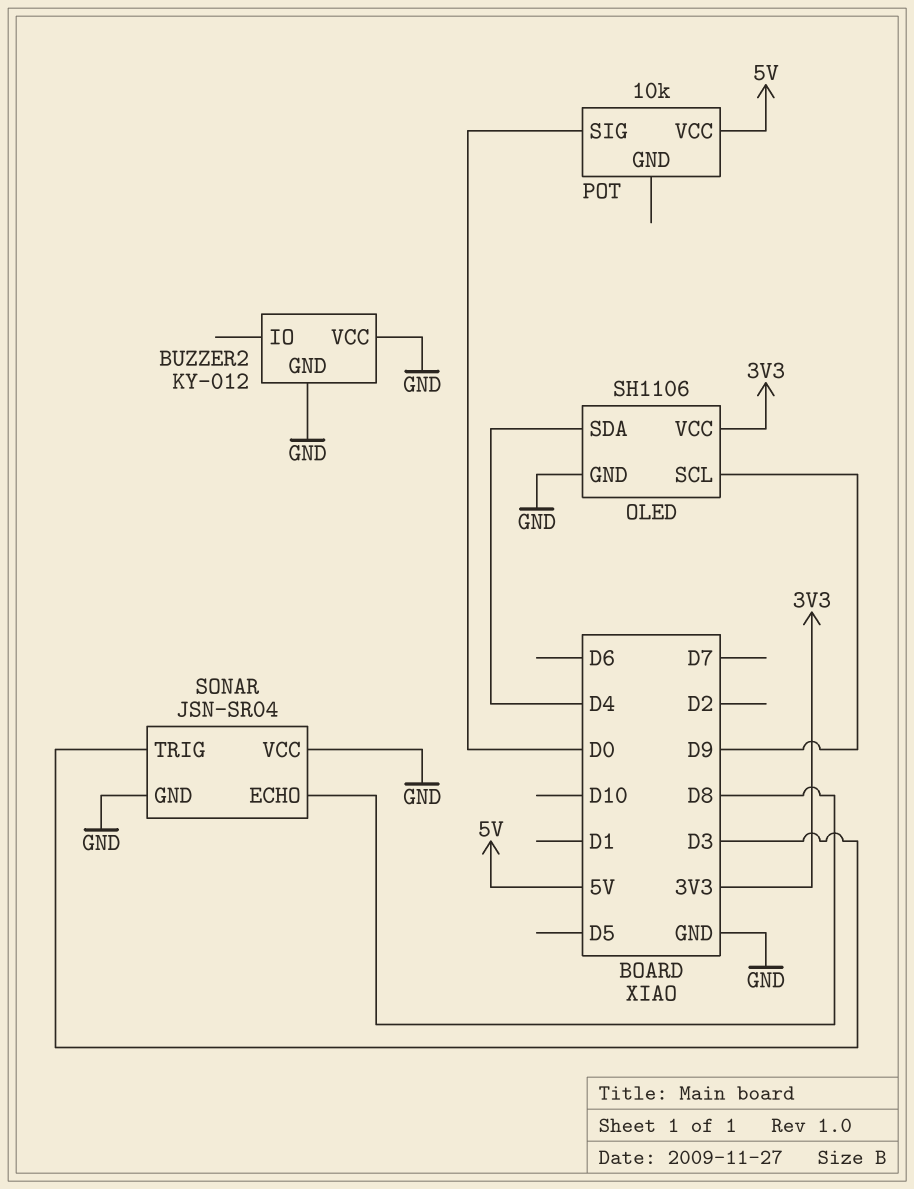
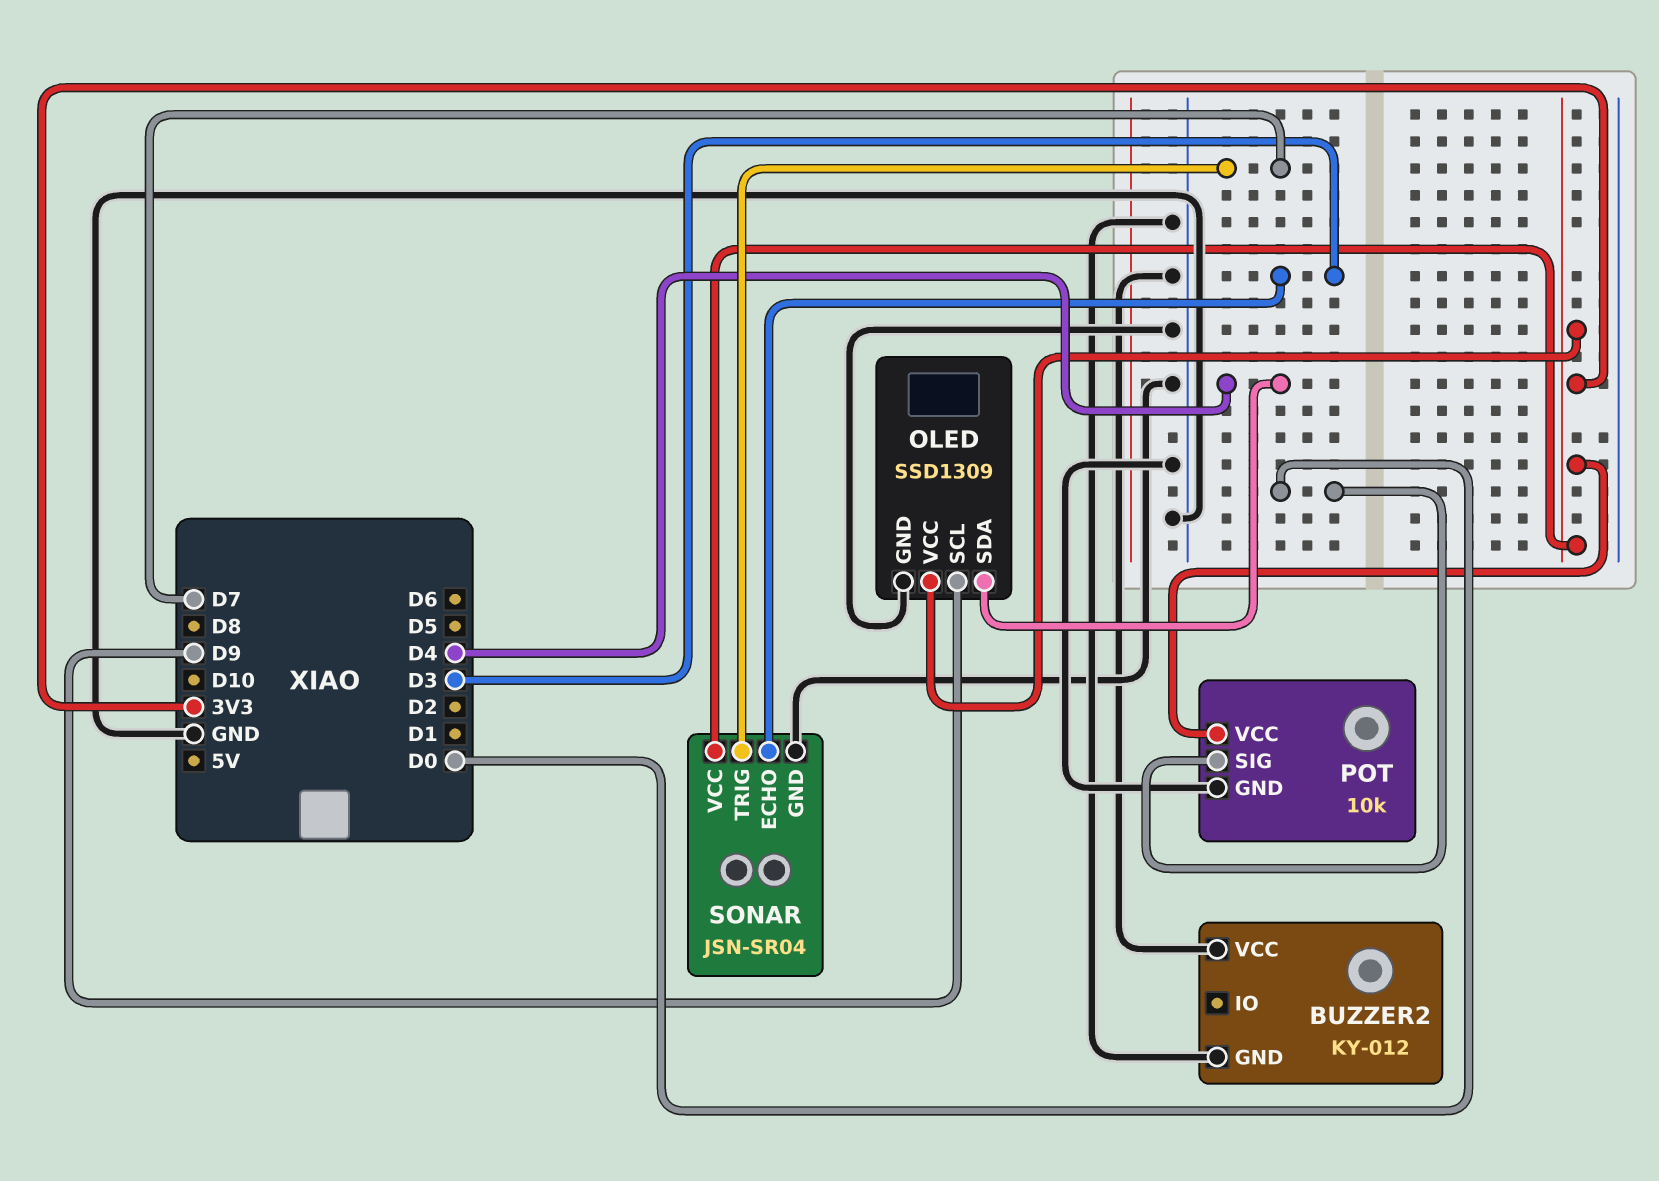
OLED: SH1106 -> SSD1309
POT pin GND: none -> GND
POT pin VCC: 5V -> 3V3
SONAR pin ECHO: D8 -> D3
SONAR pin TRIG: D3 -> D7
SONAR pin VCC: GND -> 3V3

